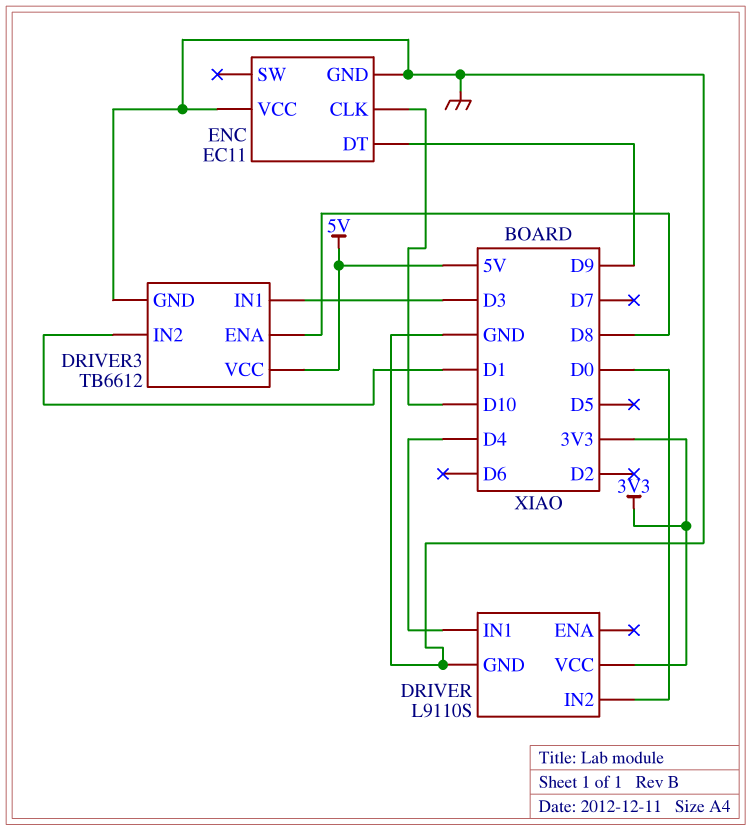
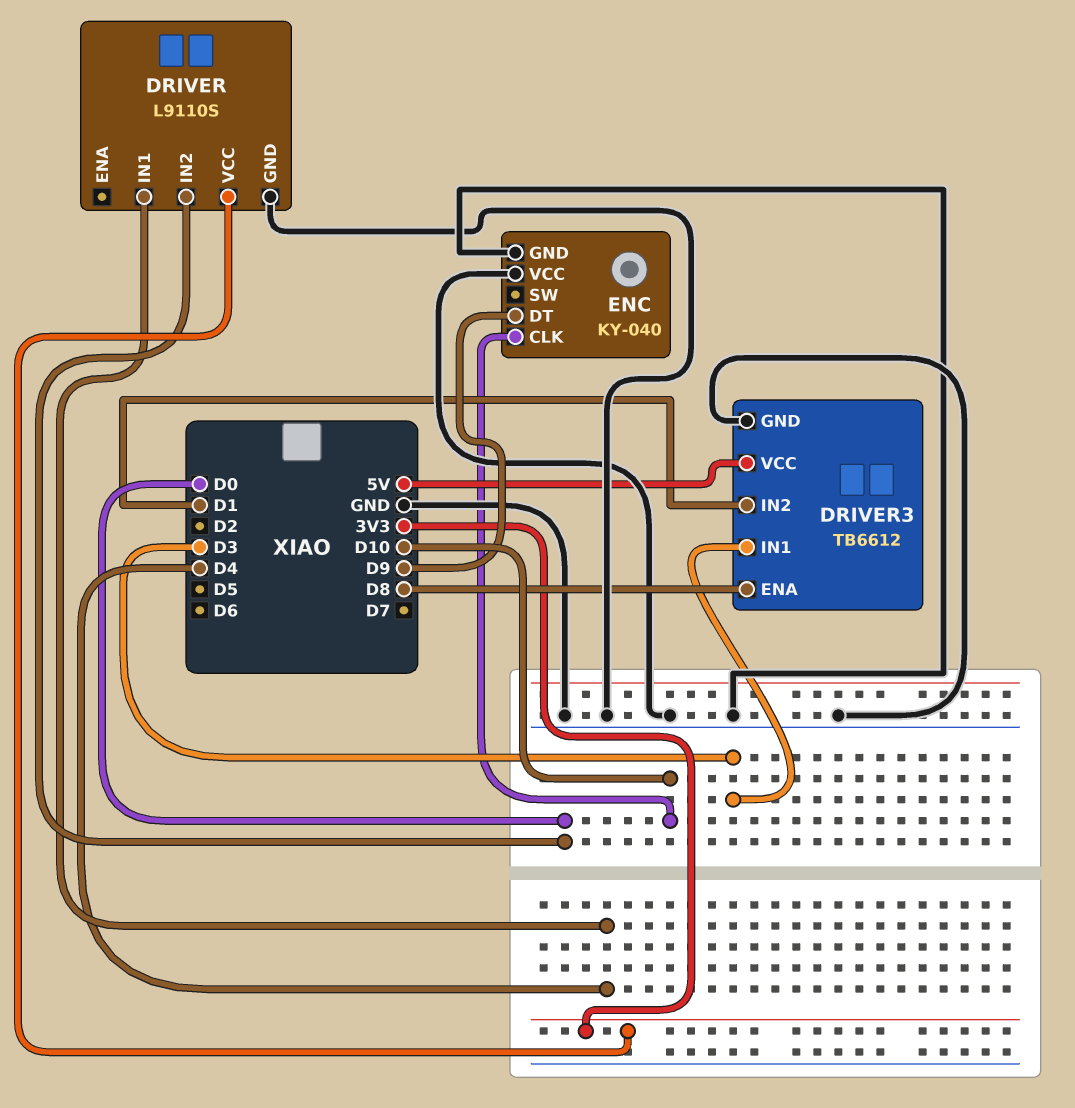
ENC: EC11 -> KY-040

